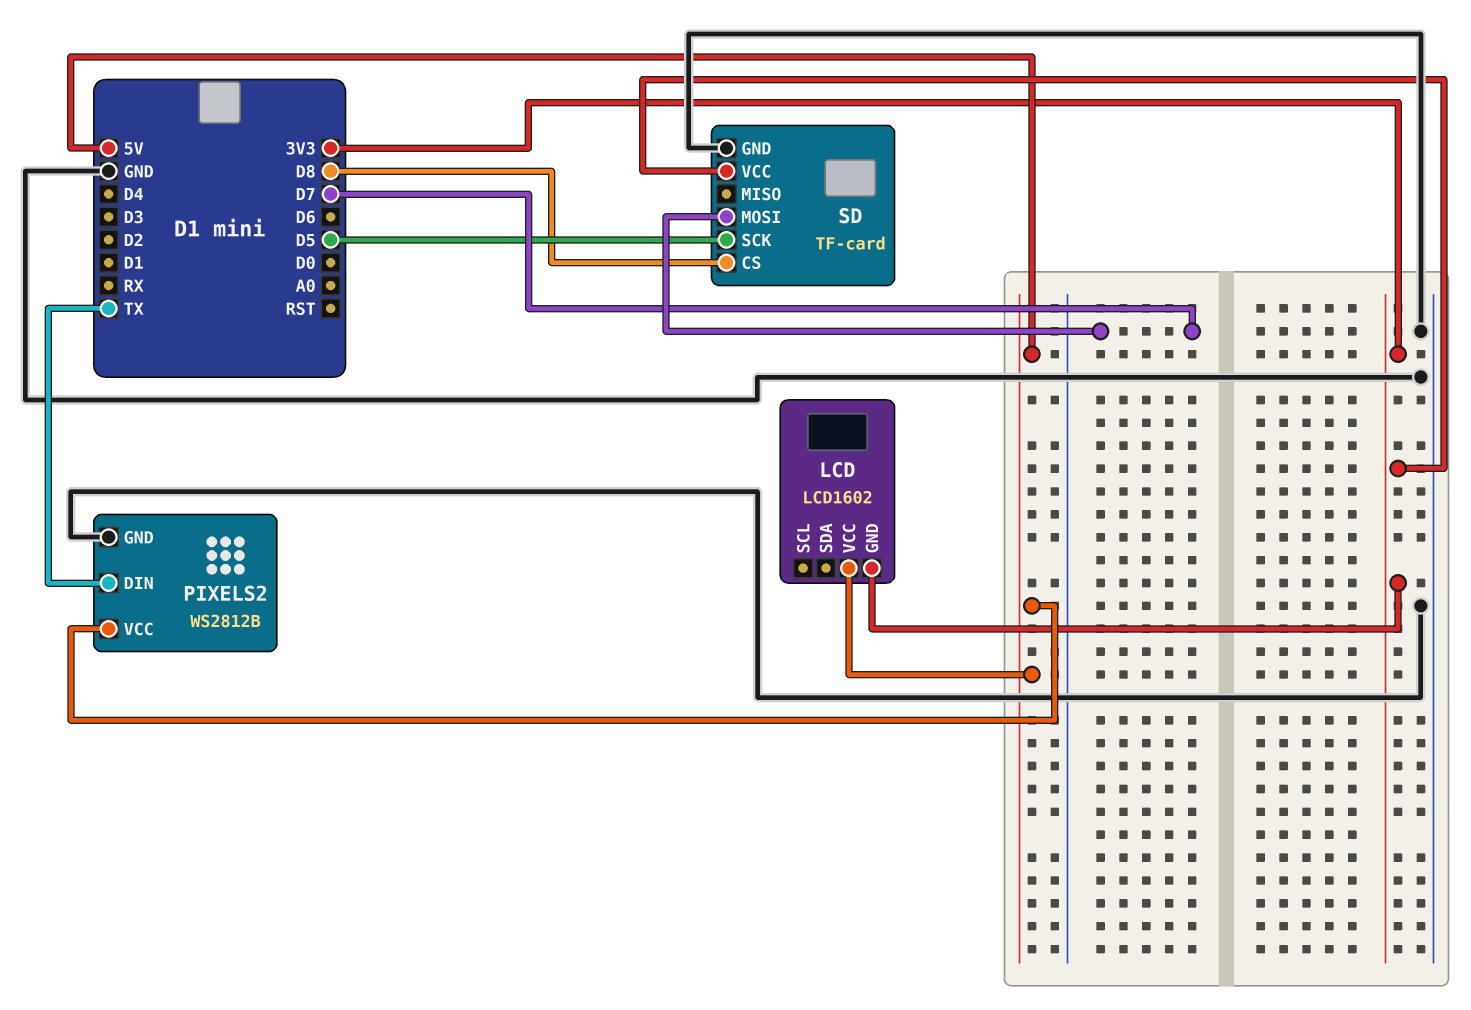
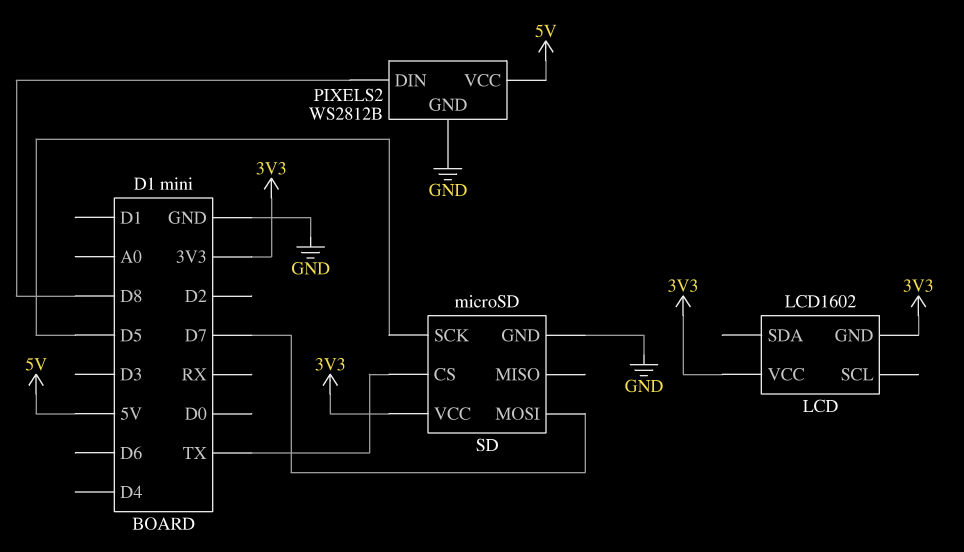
LCD pin VCC: 5V -> 3V3
PIXELS2 pin DIN: TX -> D8
SD: TF-card -> microSD
SD pin CS: D8 -> TX

